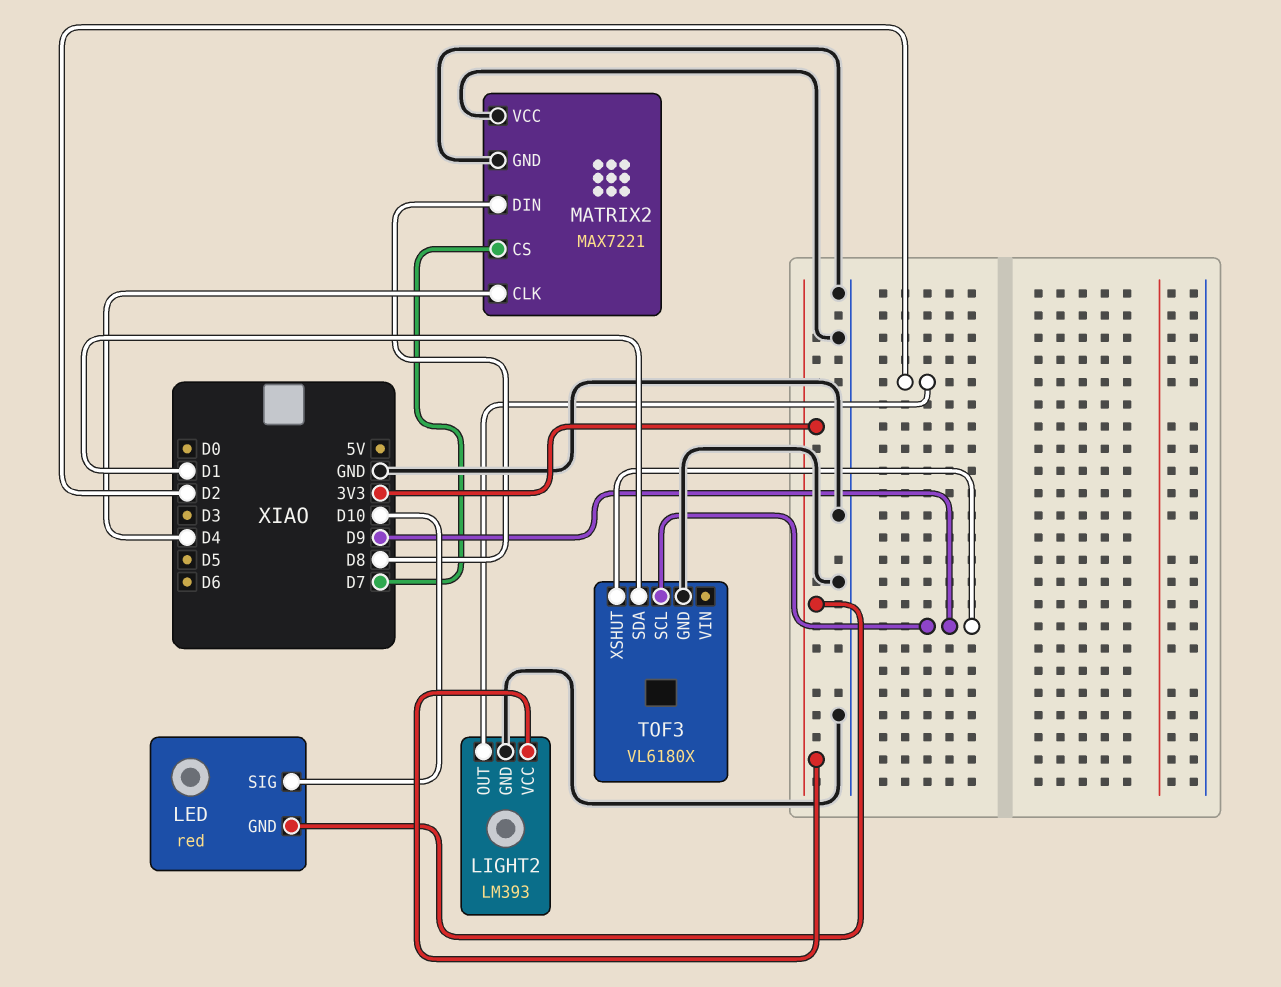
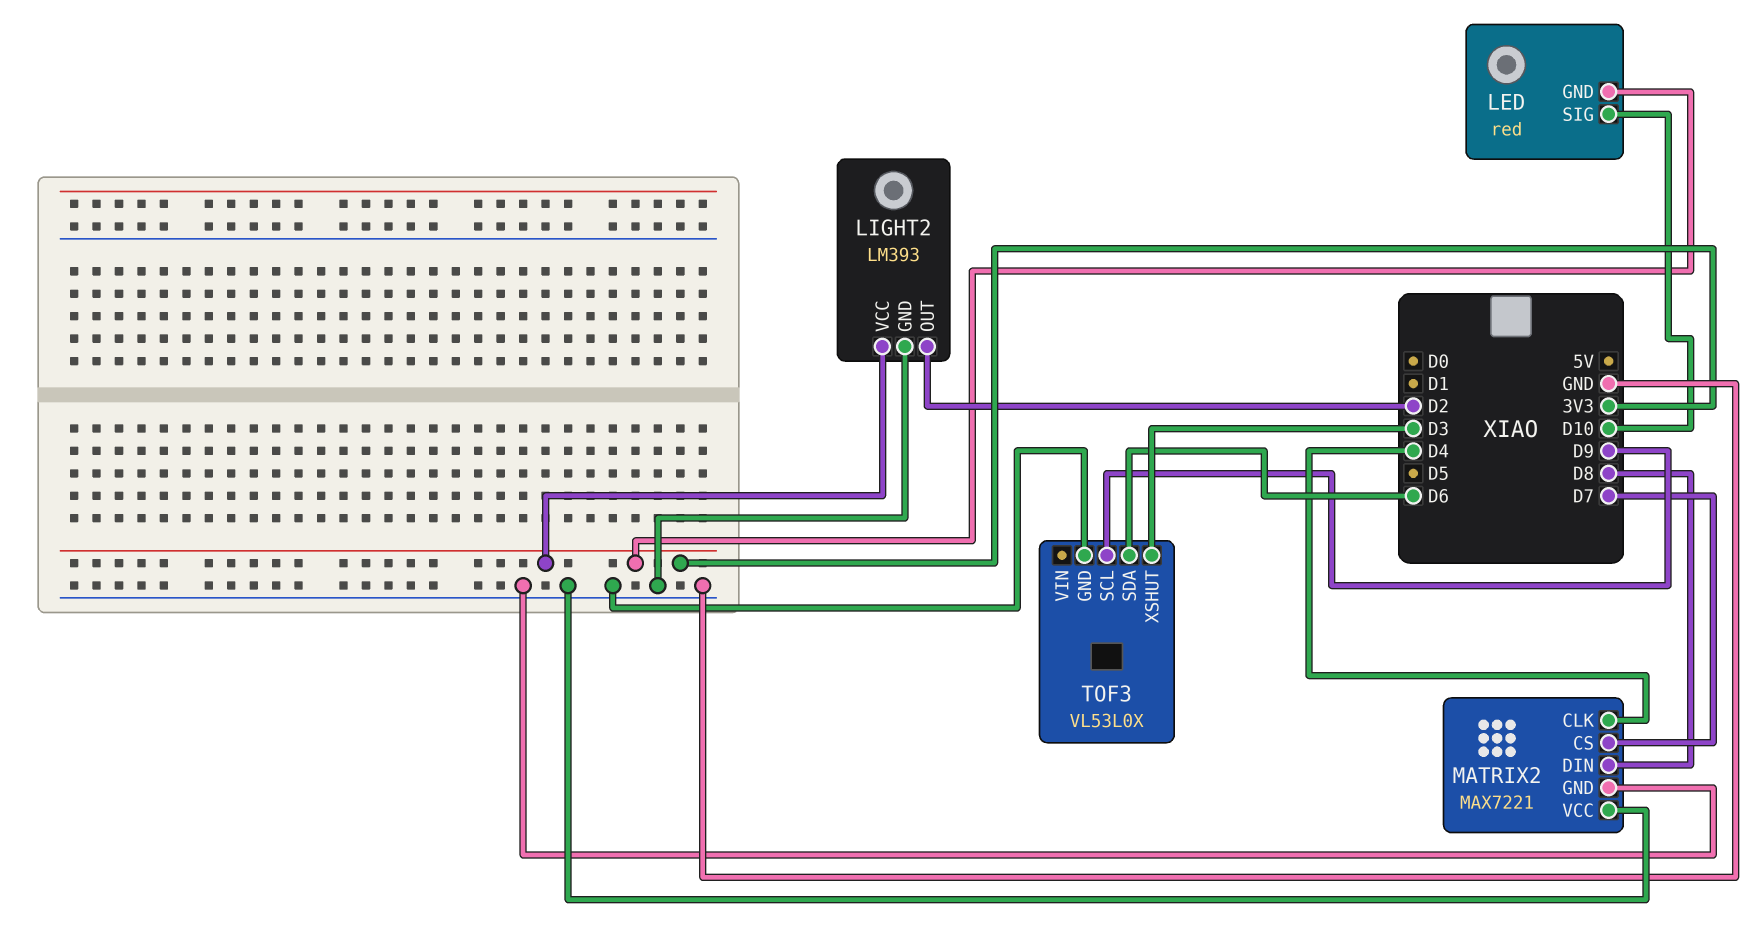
TOF3: VL6180X -> VL53L0X
TOF3 pin SDA: D1 -> D6
TOF3 pin XSHUT: D9 -> D3

